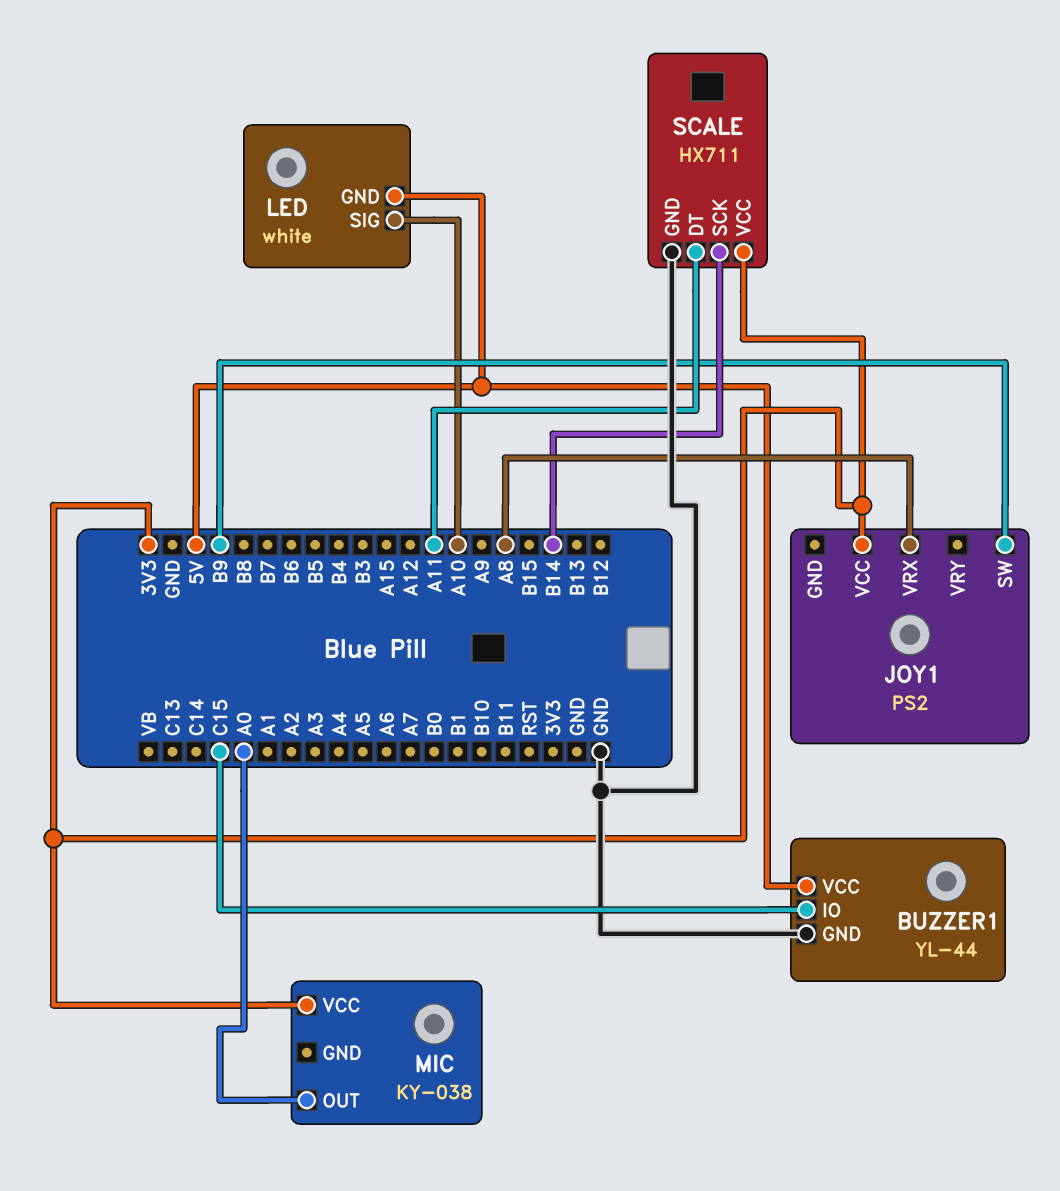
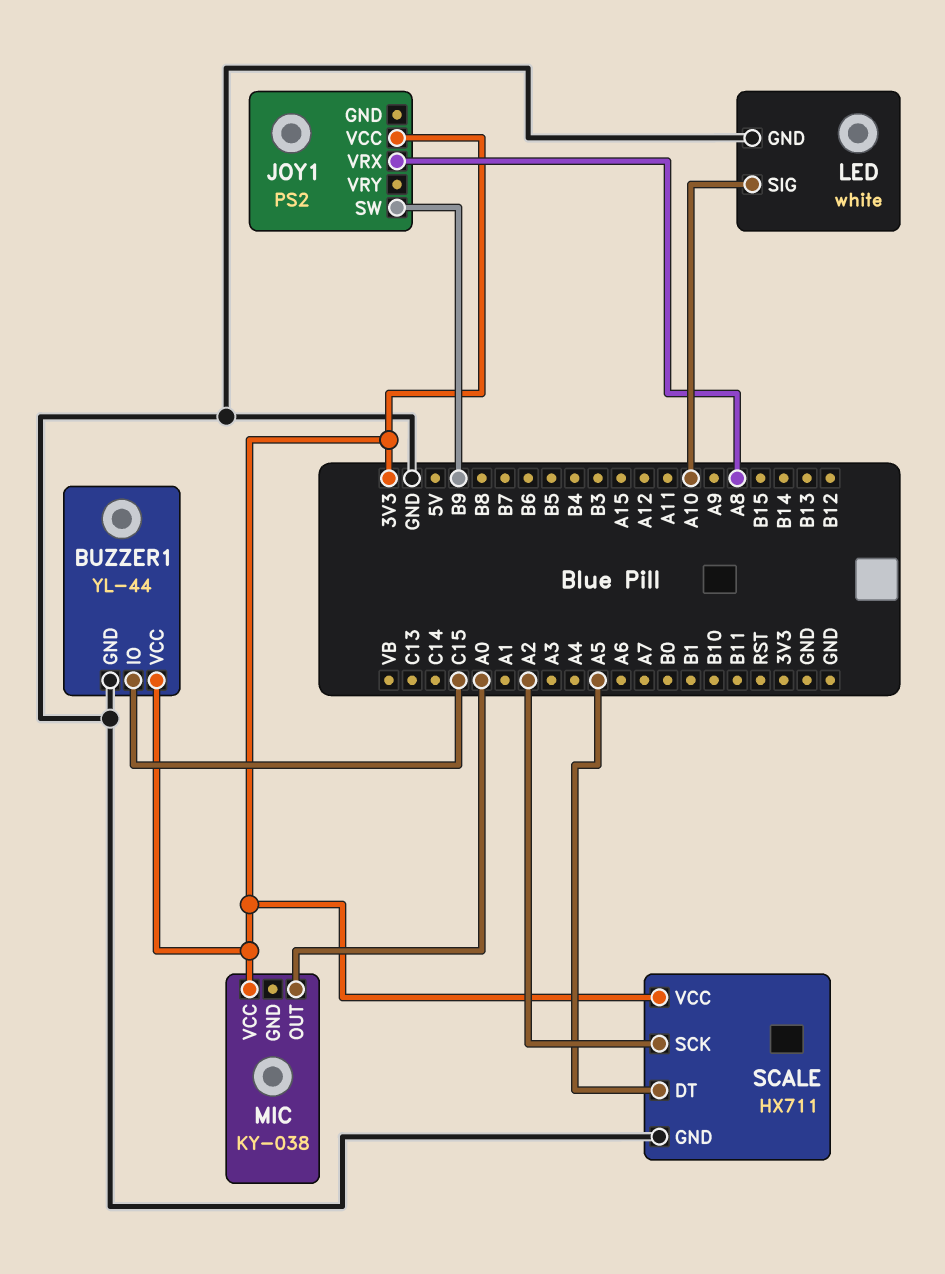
BUZZER1 pin VCC: 5V -> 3V3
LED pin GND: 5V -> GND
SCALE pin DT: A11 -> A5
SCALE pin SCK: B14 -> A2

